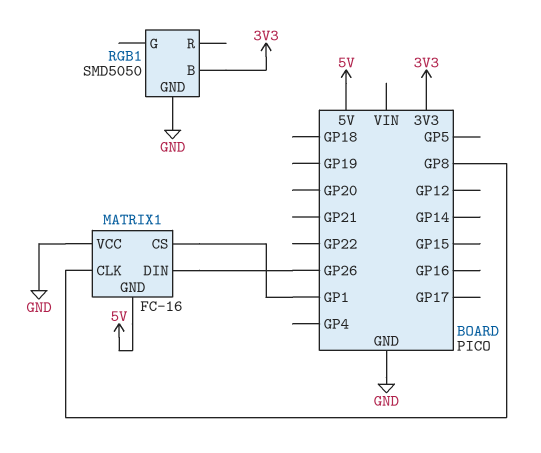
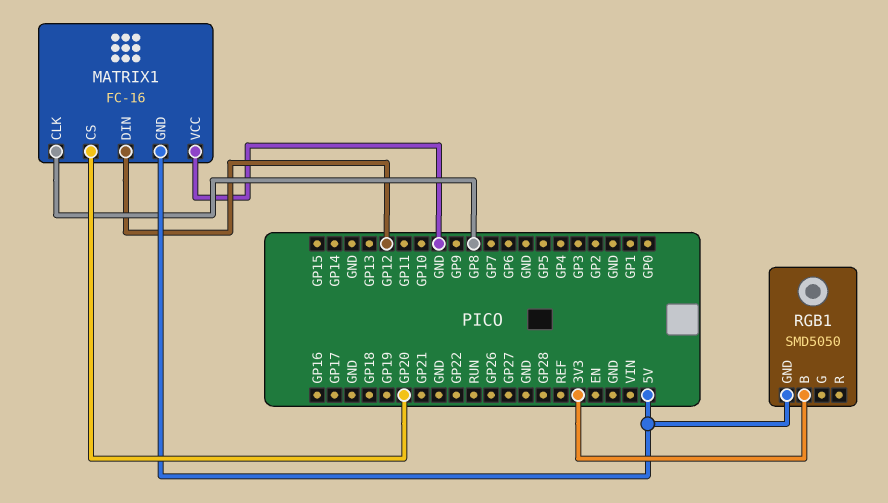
MATRIX1 pin CS: GP1 -> GP20
MATRIX1 pin DIN: GP26 -> GP12
RGB1 pin GND: GND -> 5V

